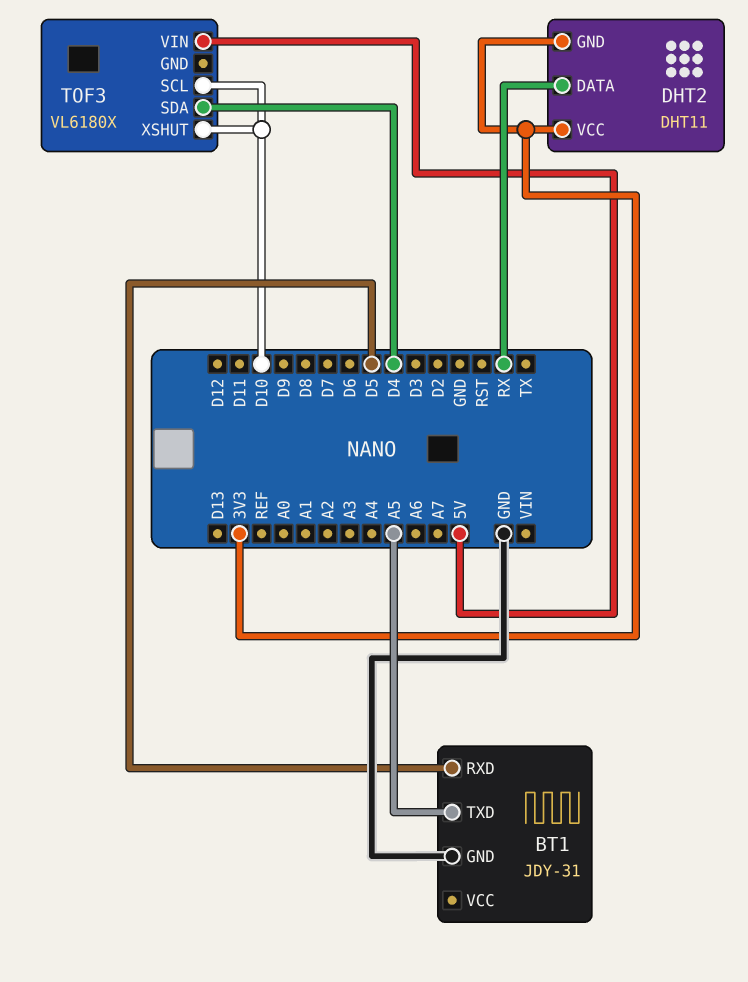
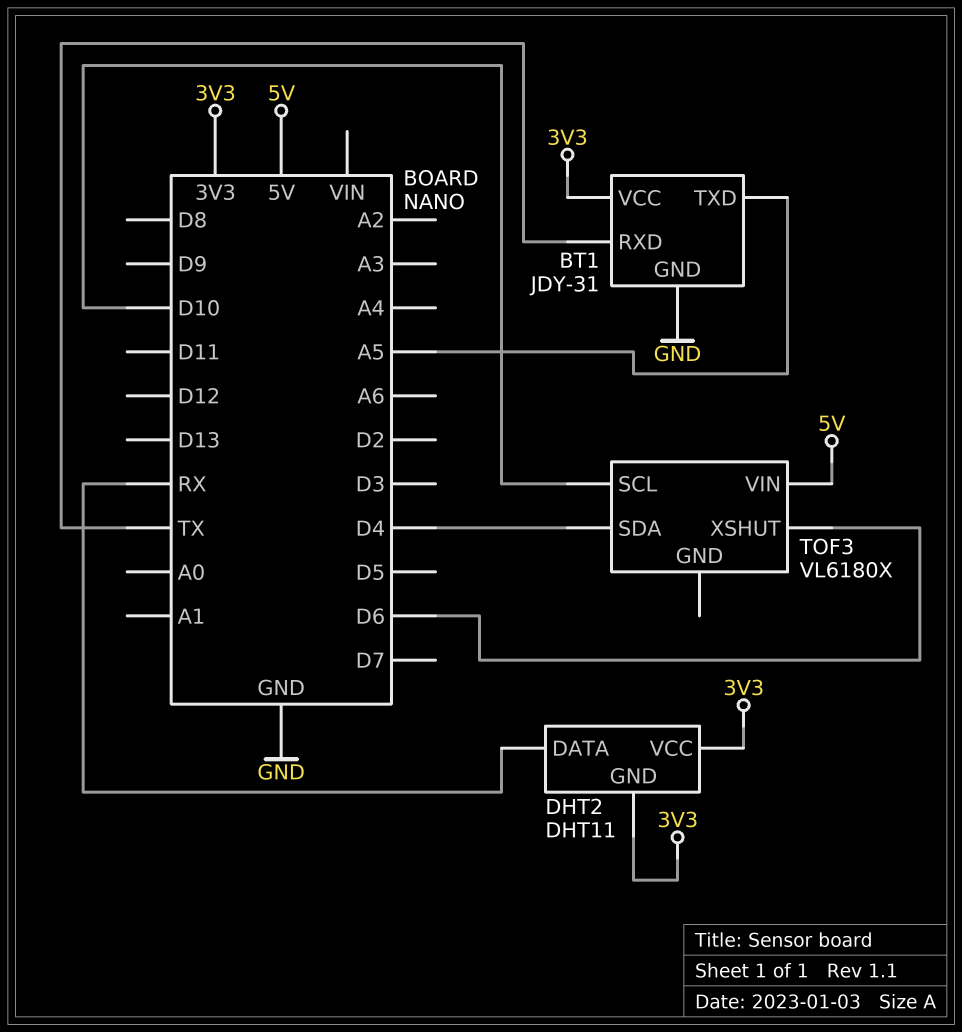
BT1 pin RXD: D5 -> TX
BT1 pin VCC: none -> 3V3
TOF3 pin XSHUT: D10 -> D6

